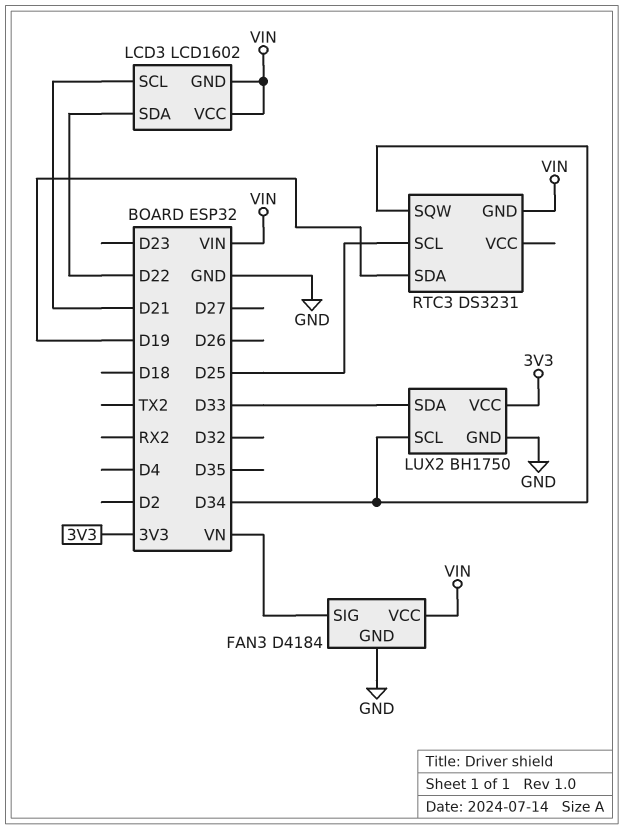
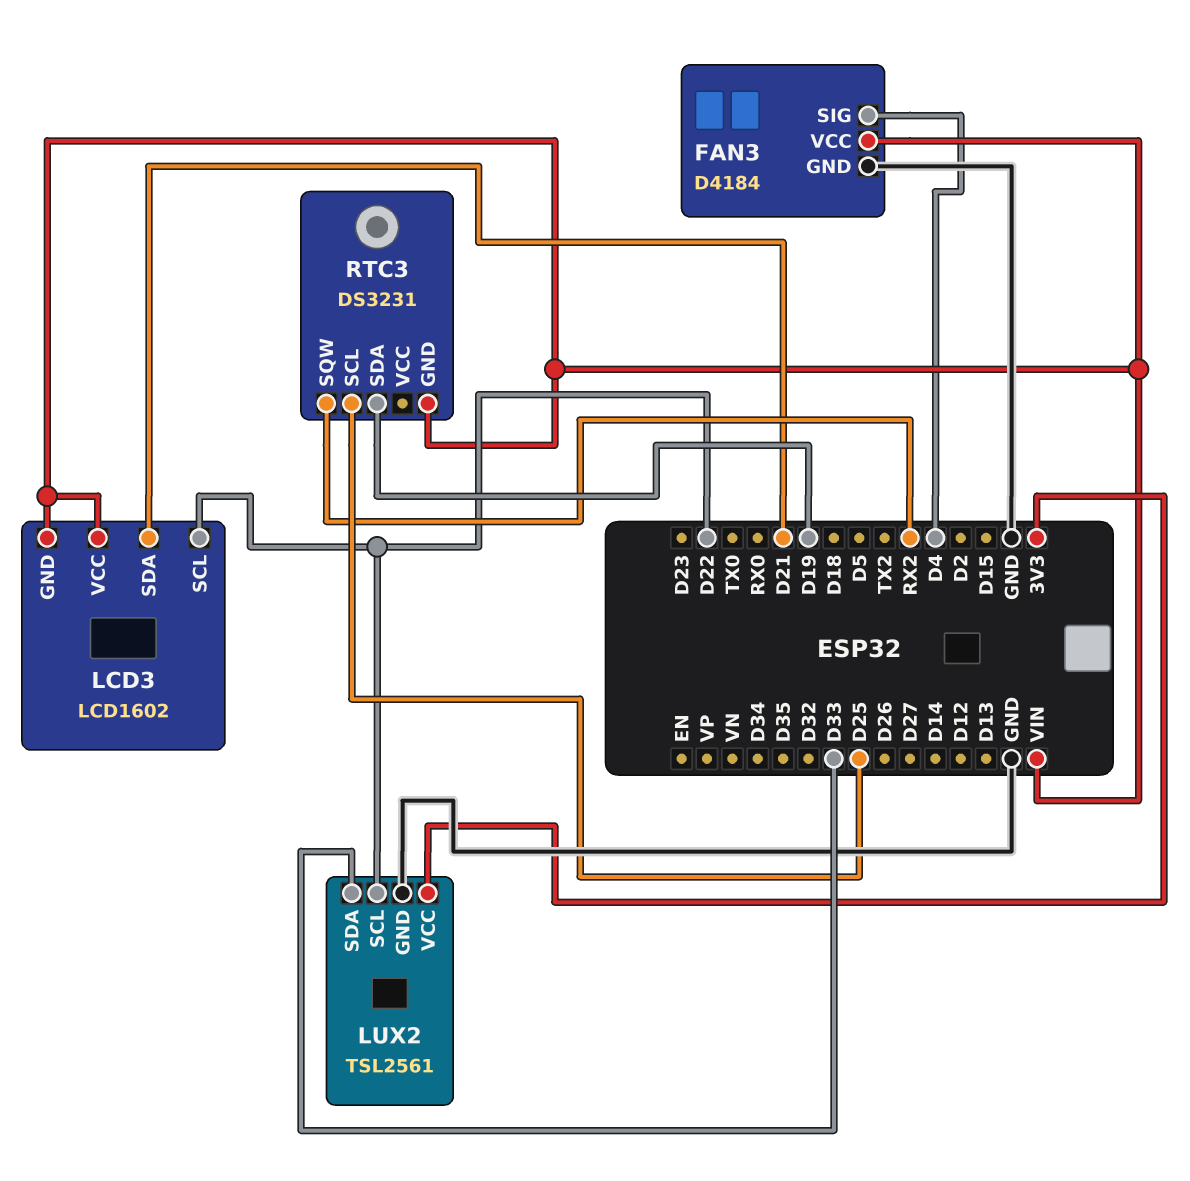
FAN3 pin SIG: VN -> D4
LCD3 pin SCL: D21 -> D22
LCD3 pin SDA: D22 -> D21
LUX2: BH1750 -> TSL2561
LUX2 pin SCL: D34 -> D22
RTC3 pin SQW: D34 -> RX2

